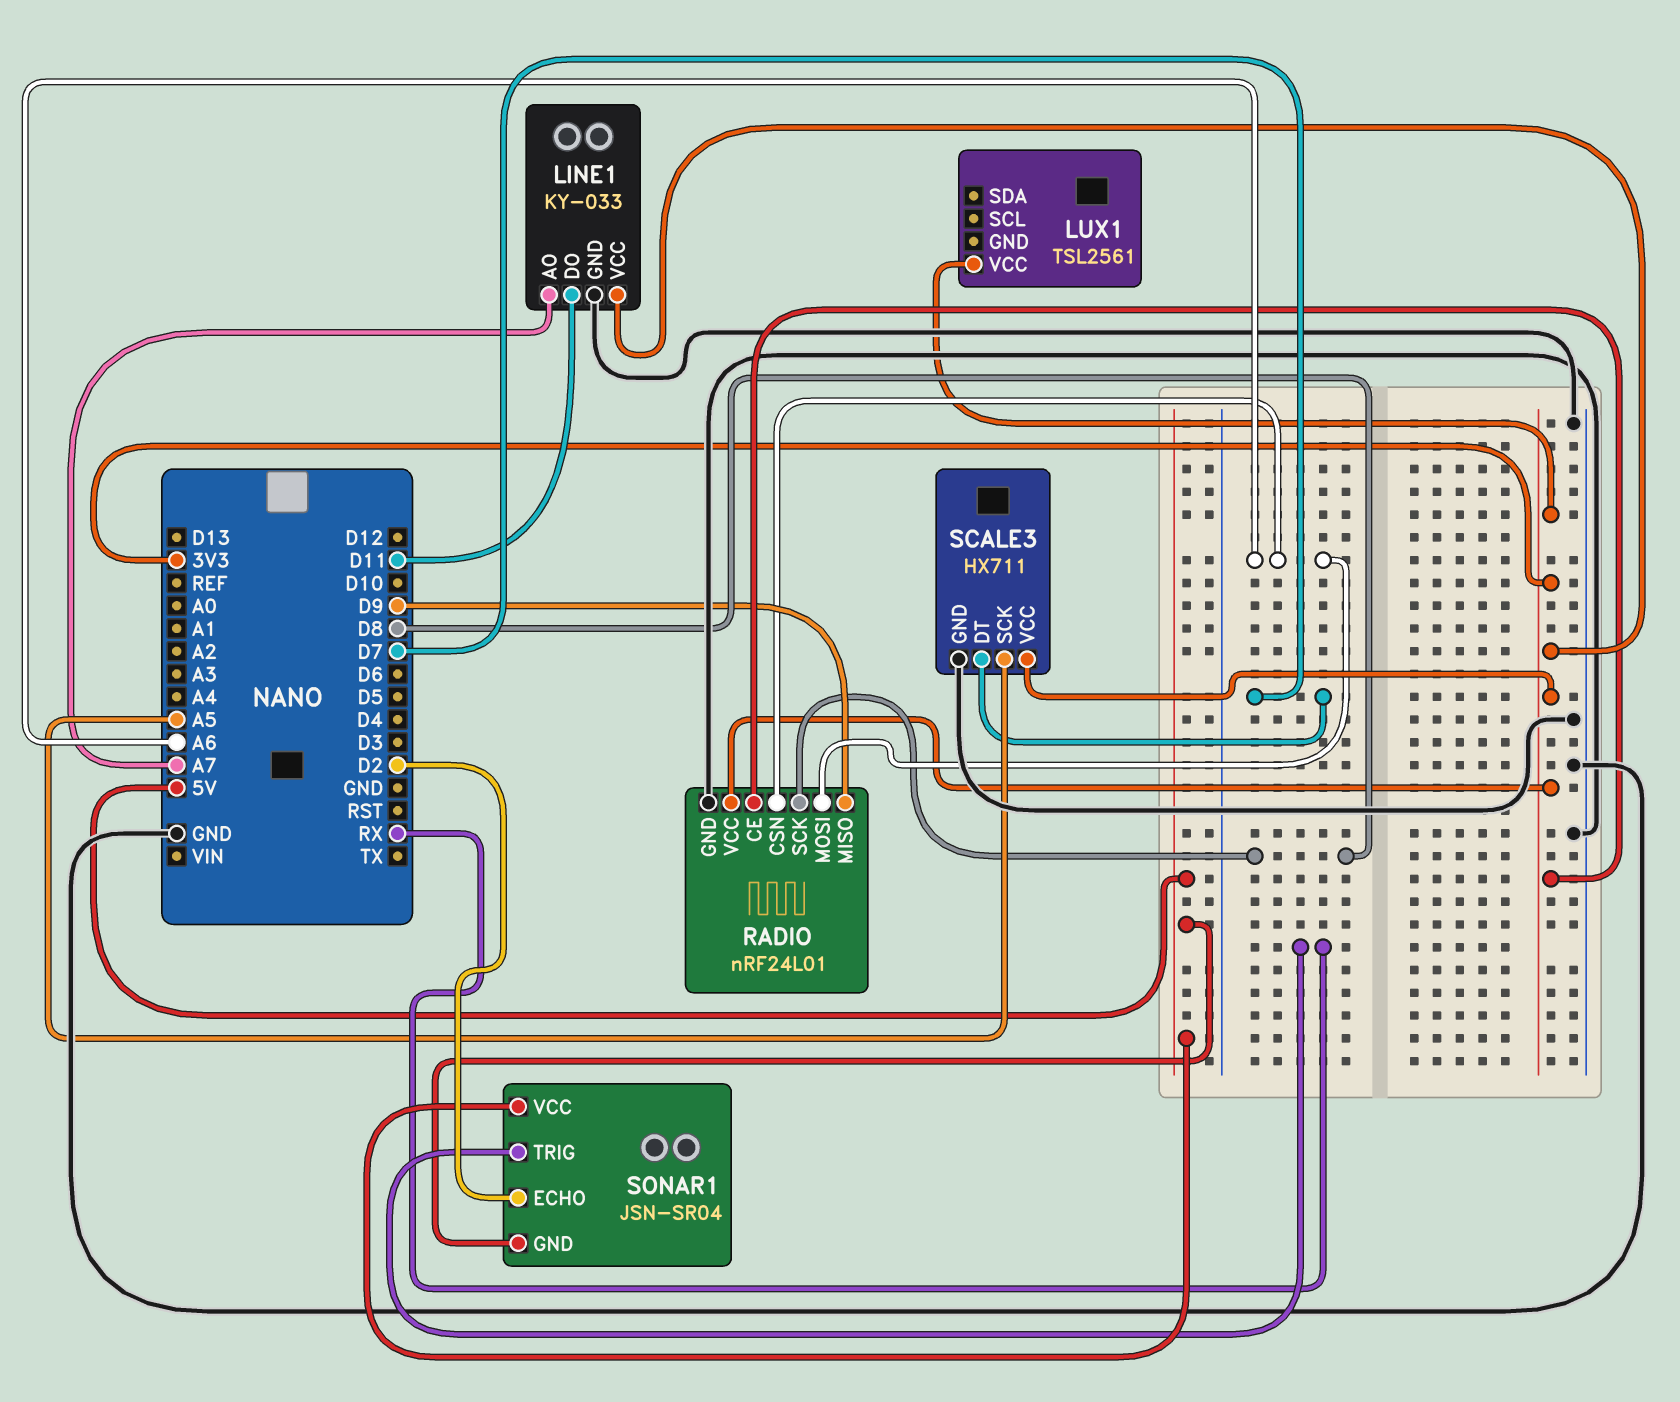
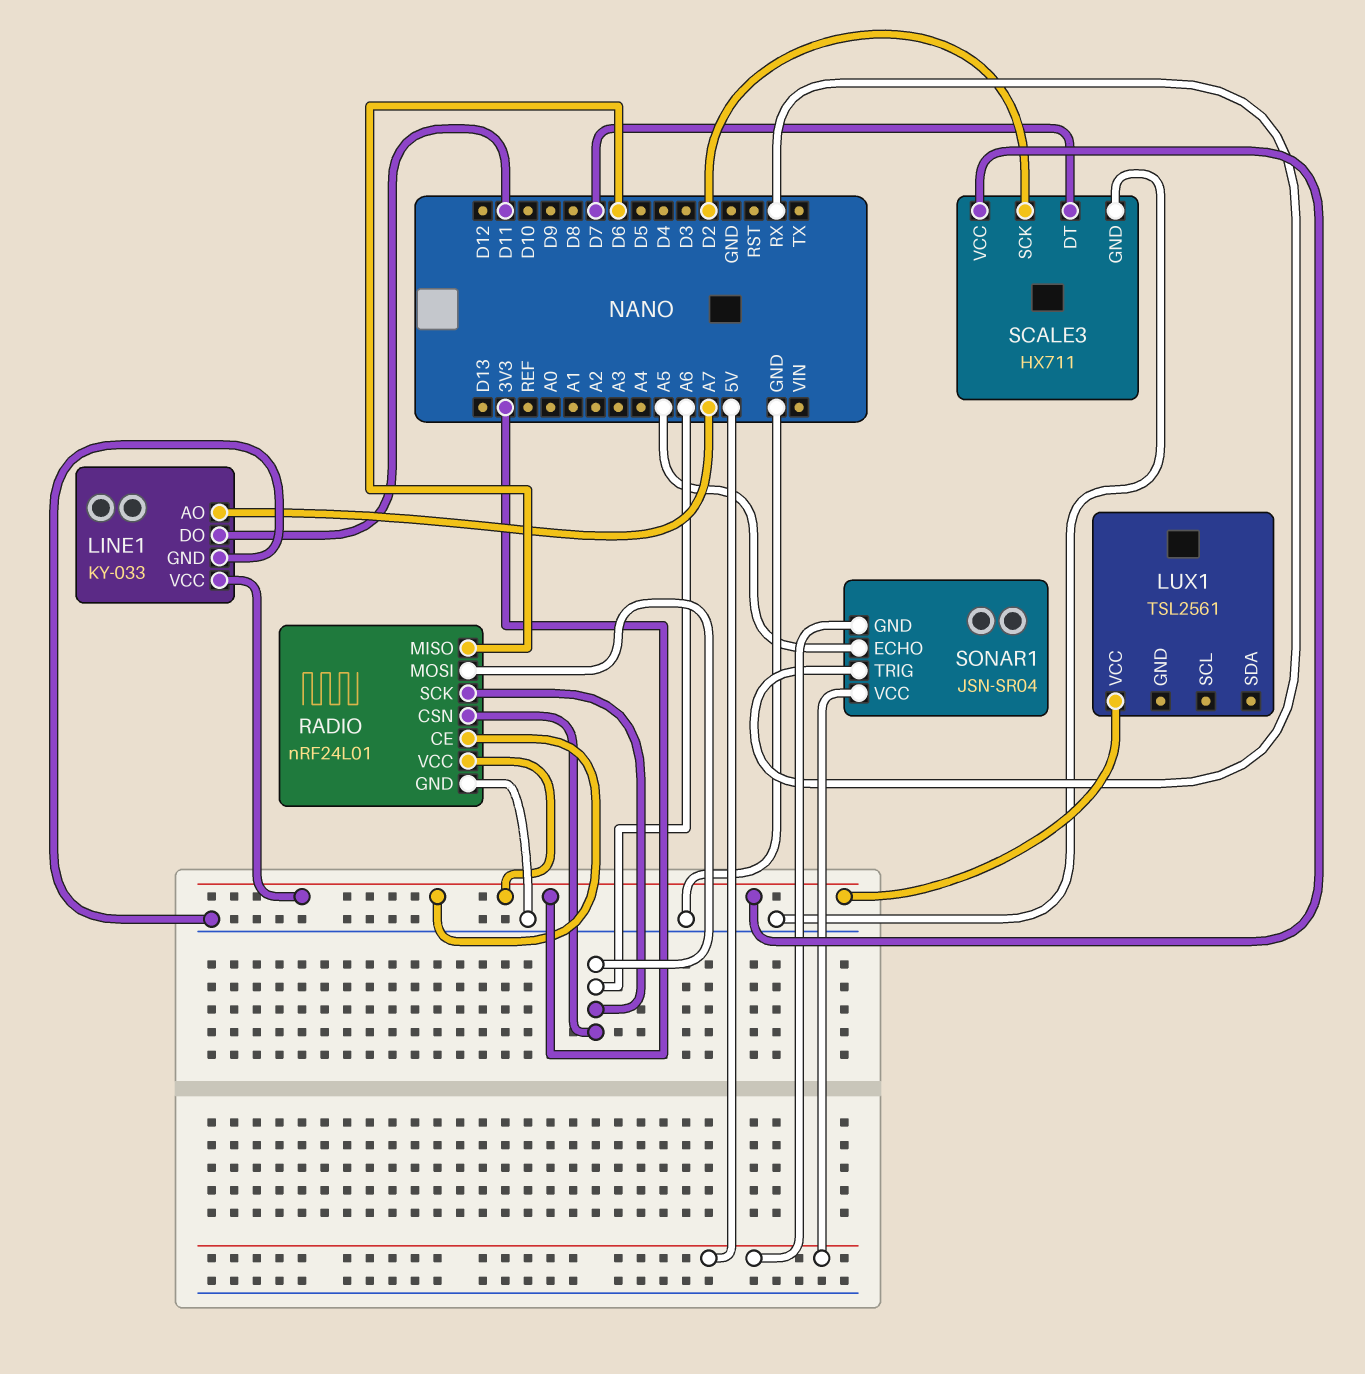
RADIO pin MISO: D9 -> D6
RADIO pin SCK: D8 -> A6
SCALE3 pin SCK: A5 -> D2
SONAR1 pin ECHO: D2 -> A5

